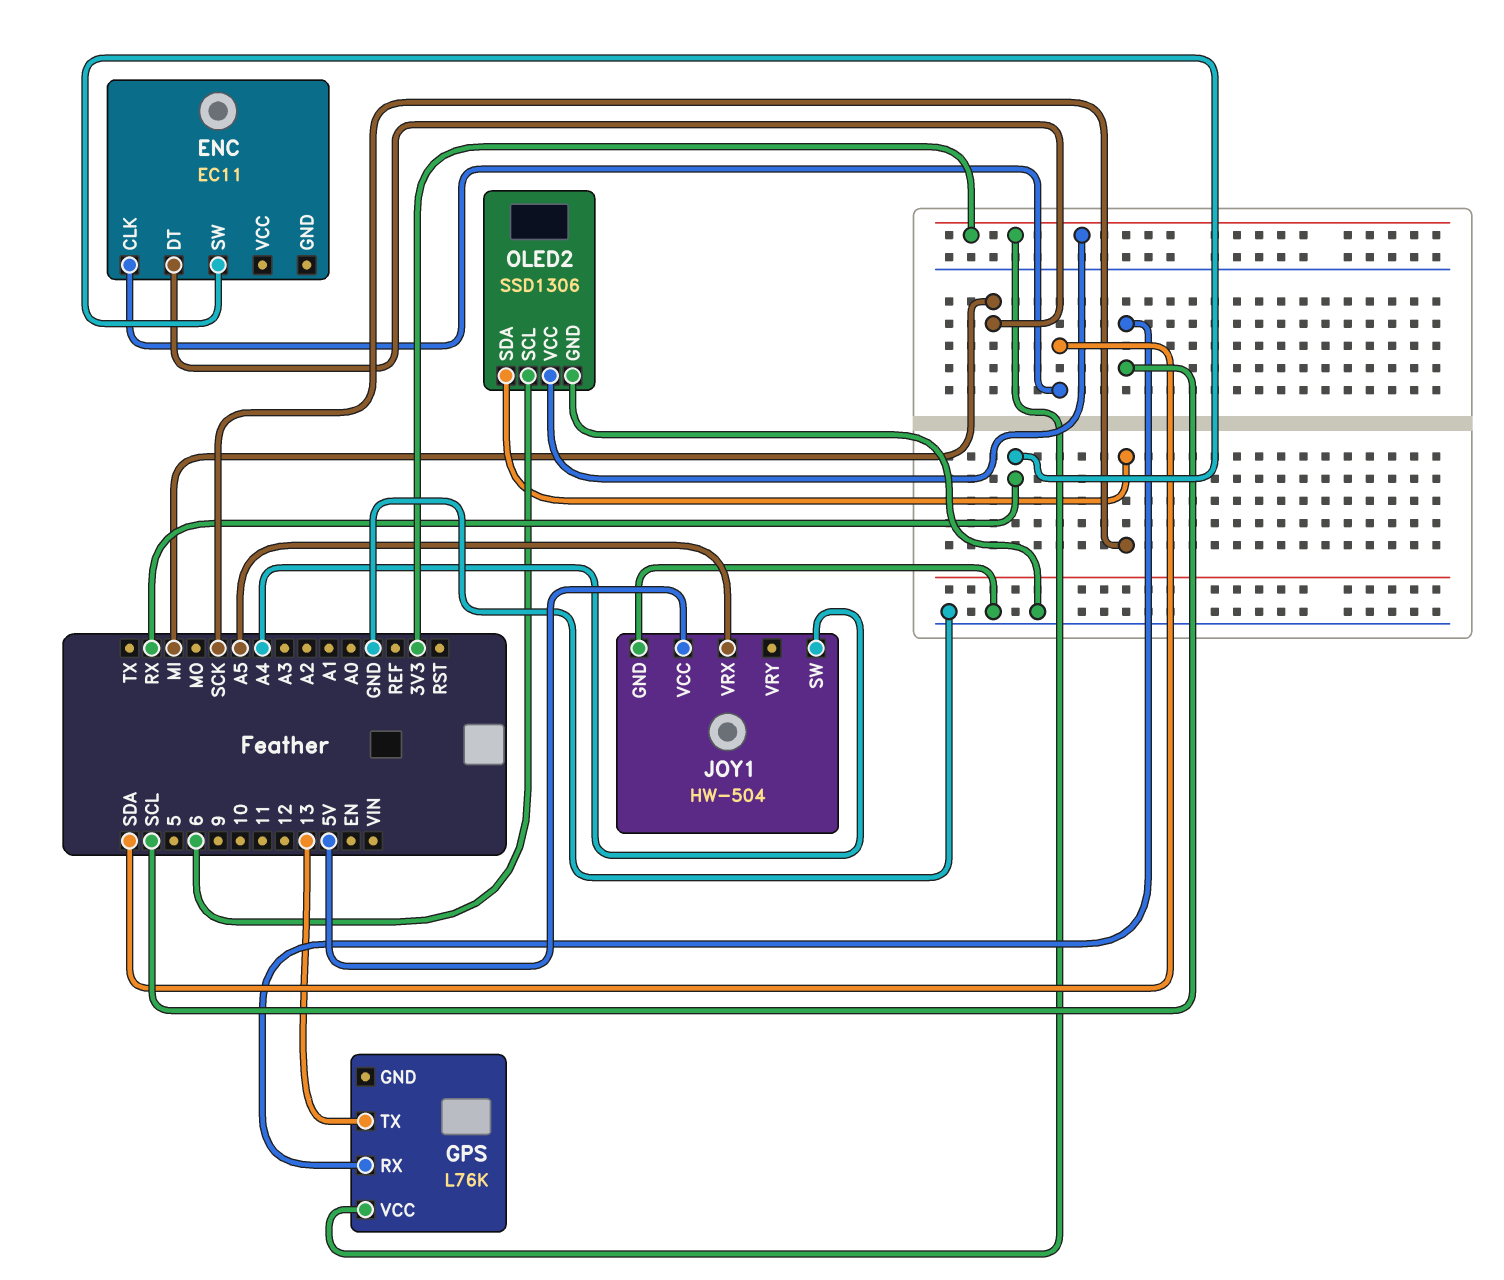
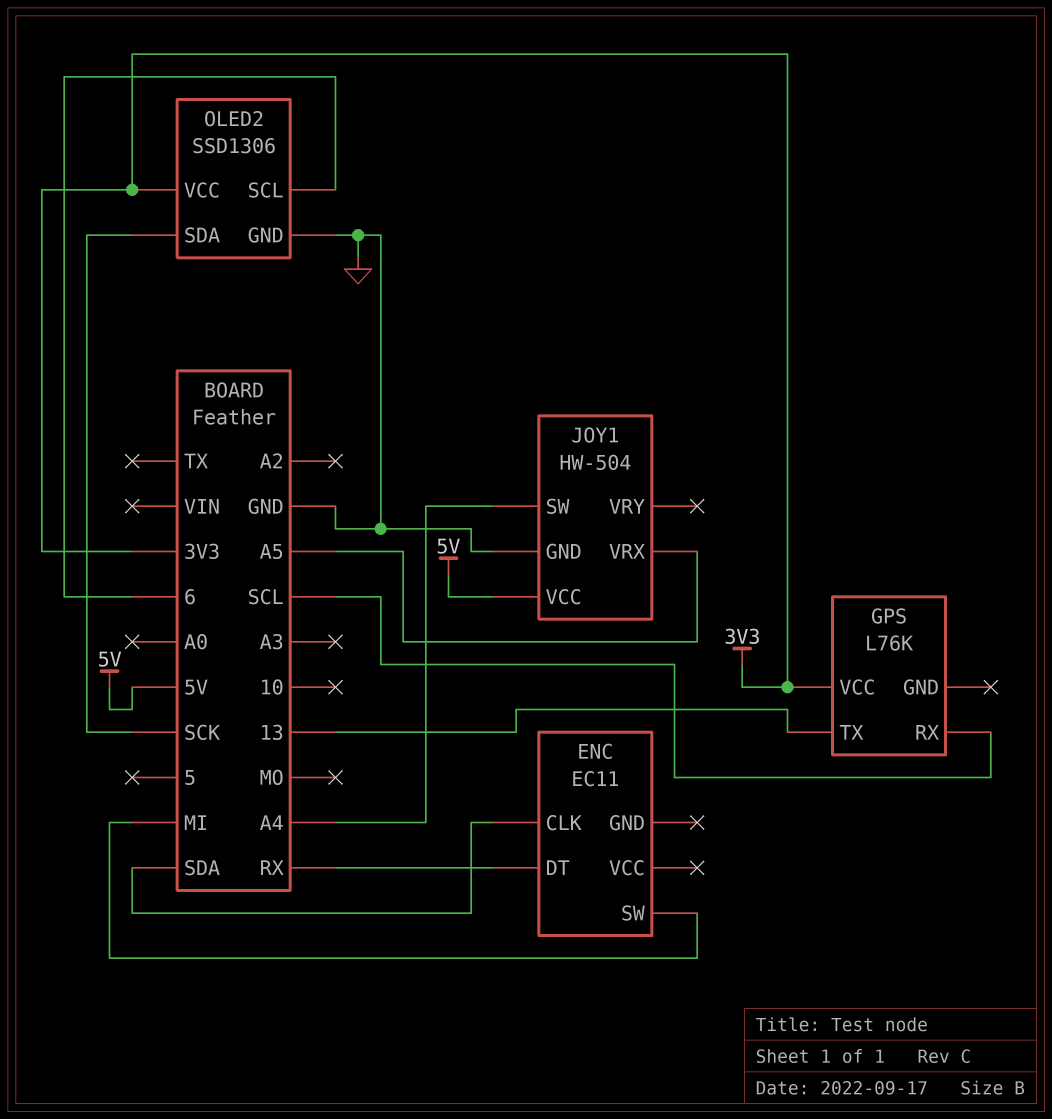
ENC pin DT: MI -> RX
ENC pin SW: RX -> MI

